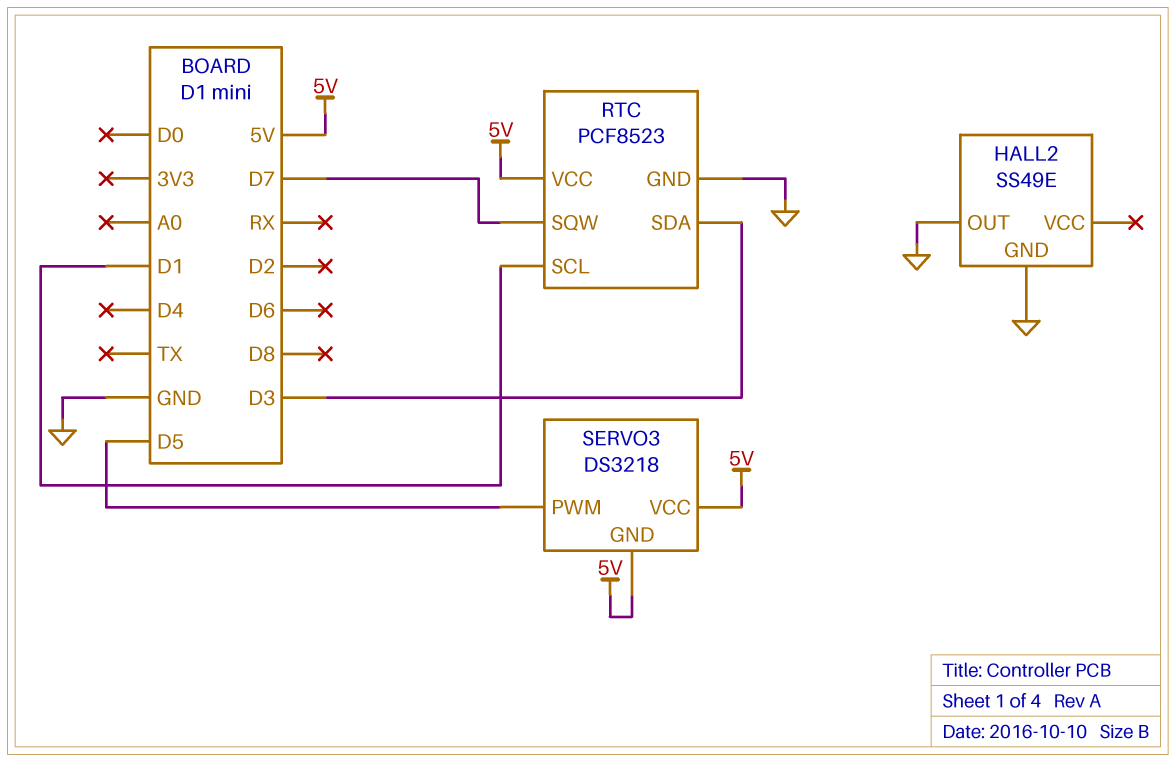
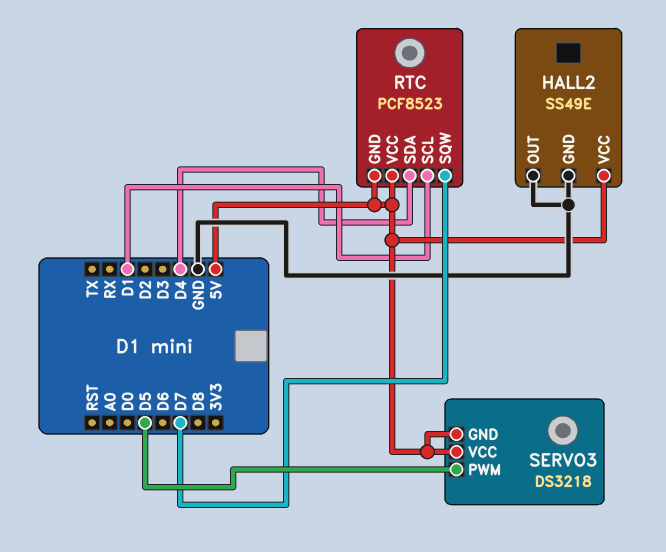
HALL2 pin VCC: none -> 5V
RTC pin GND: GND -> 5V
RTC pin SDA: D3 -> D4

